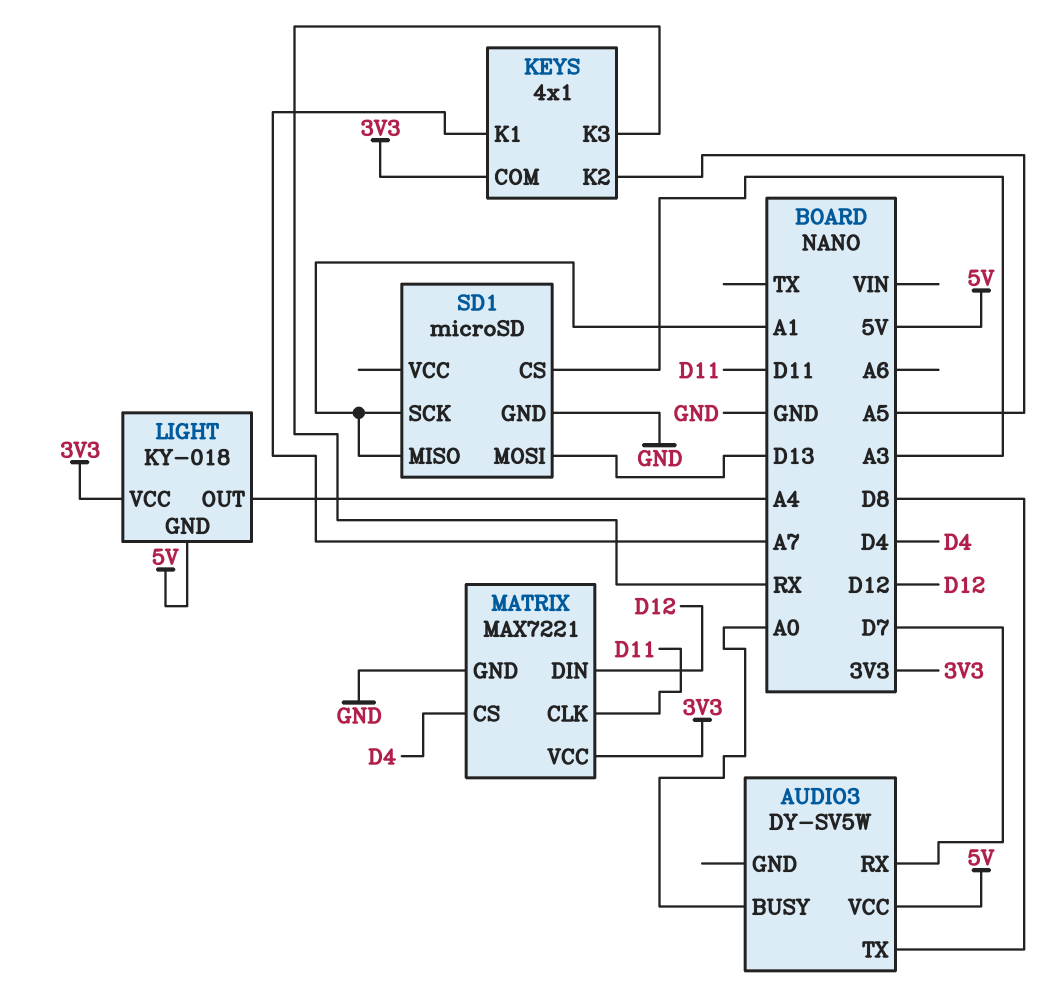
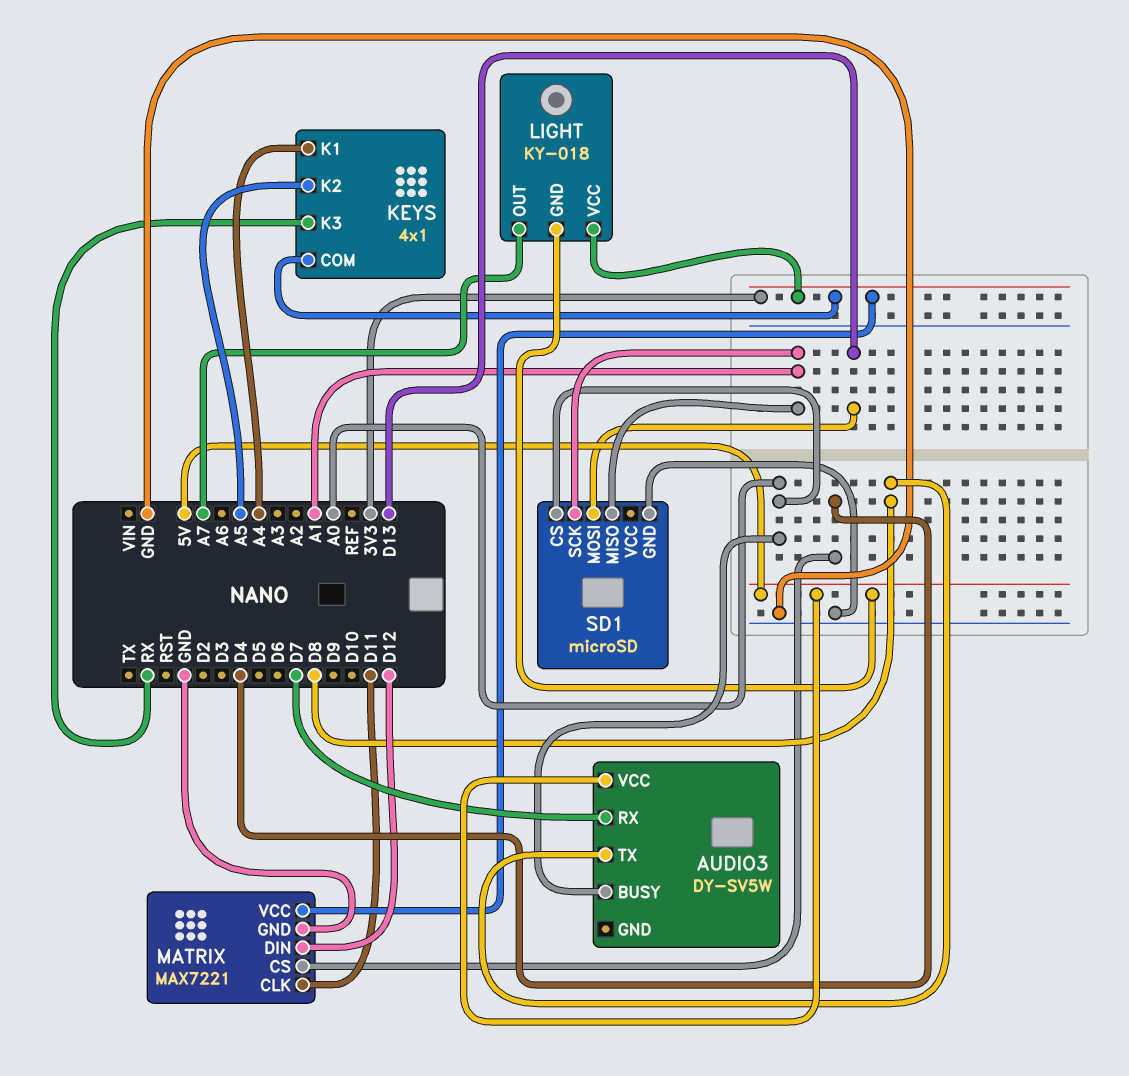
KEYS pin K1: A7 -> A4
LIGHT pin OUT: A4 -> A7
SD1 pin CS: A3 -> A0

